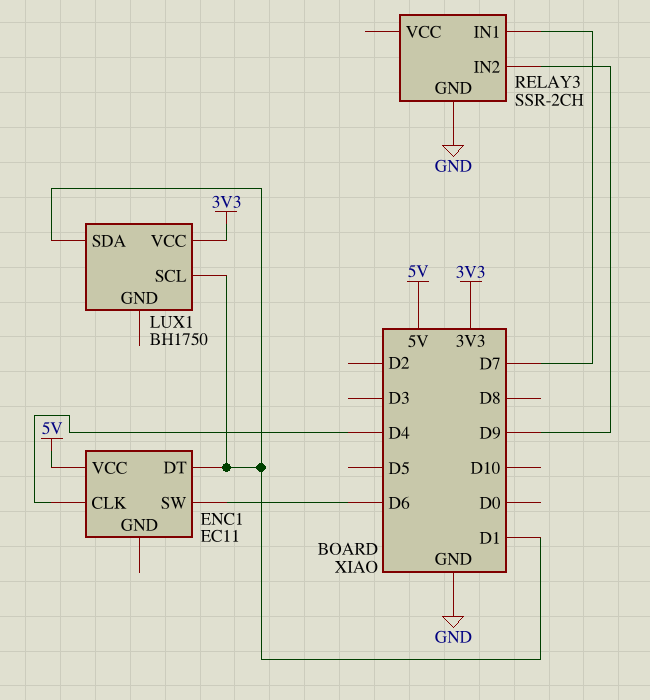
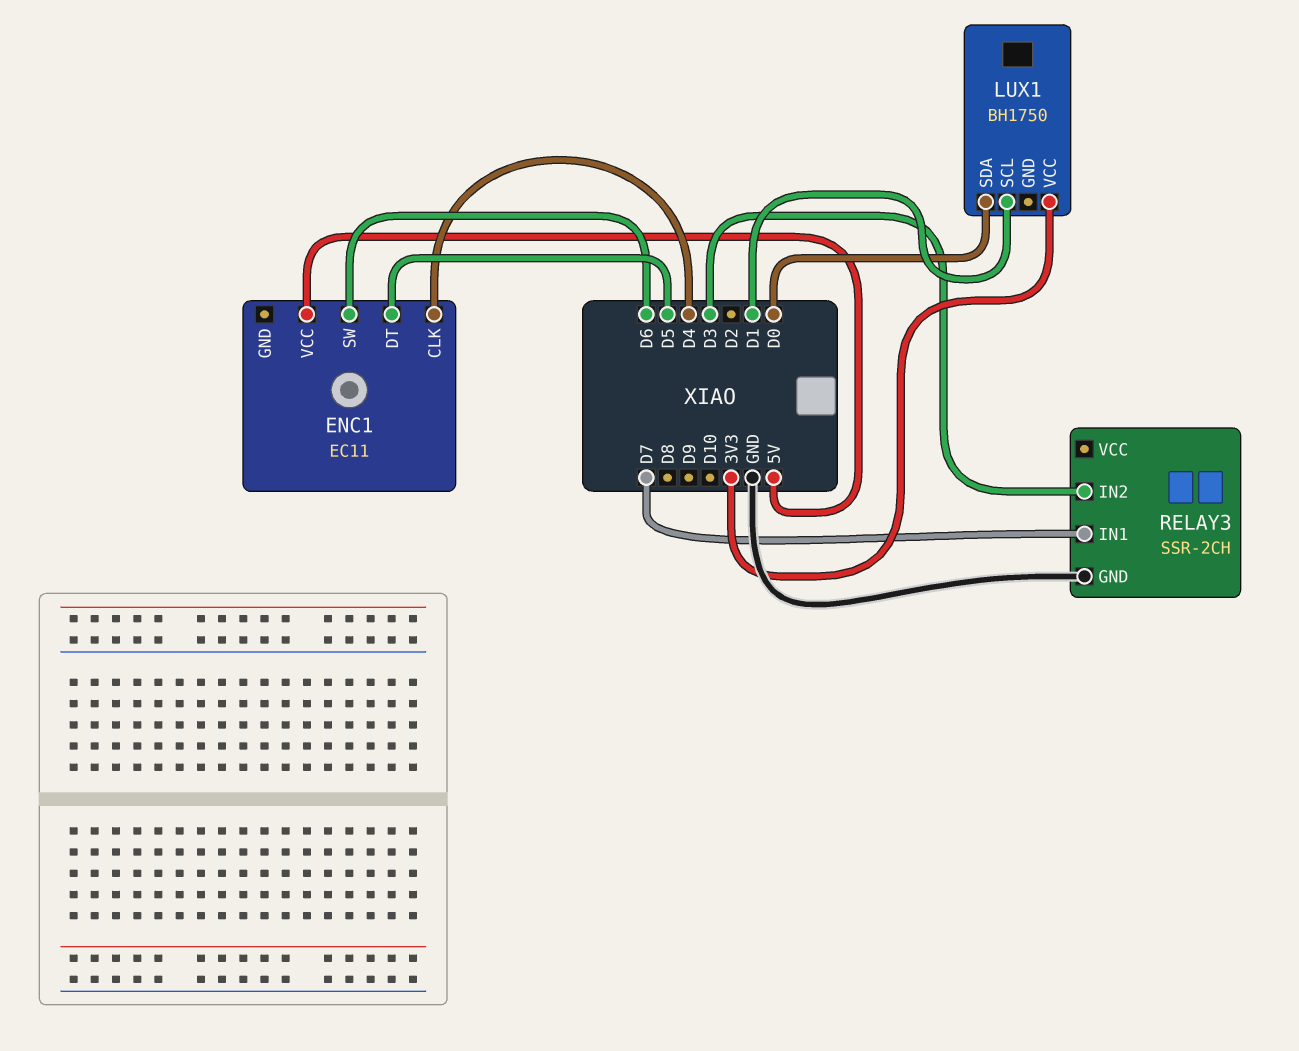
ENC1 pin DT: D1 -> D5
LUX1 pin SDA: D1 -> D0
RELAY3 pin IN2: D9 -> D3

